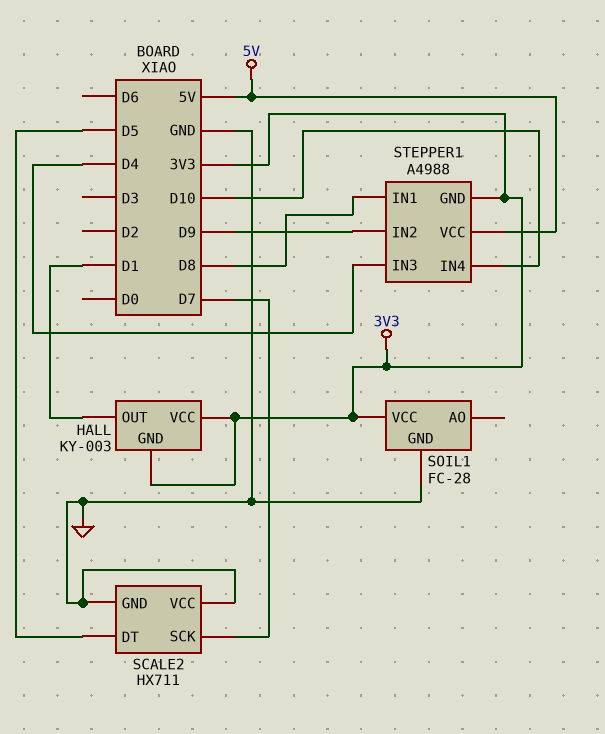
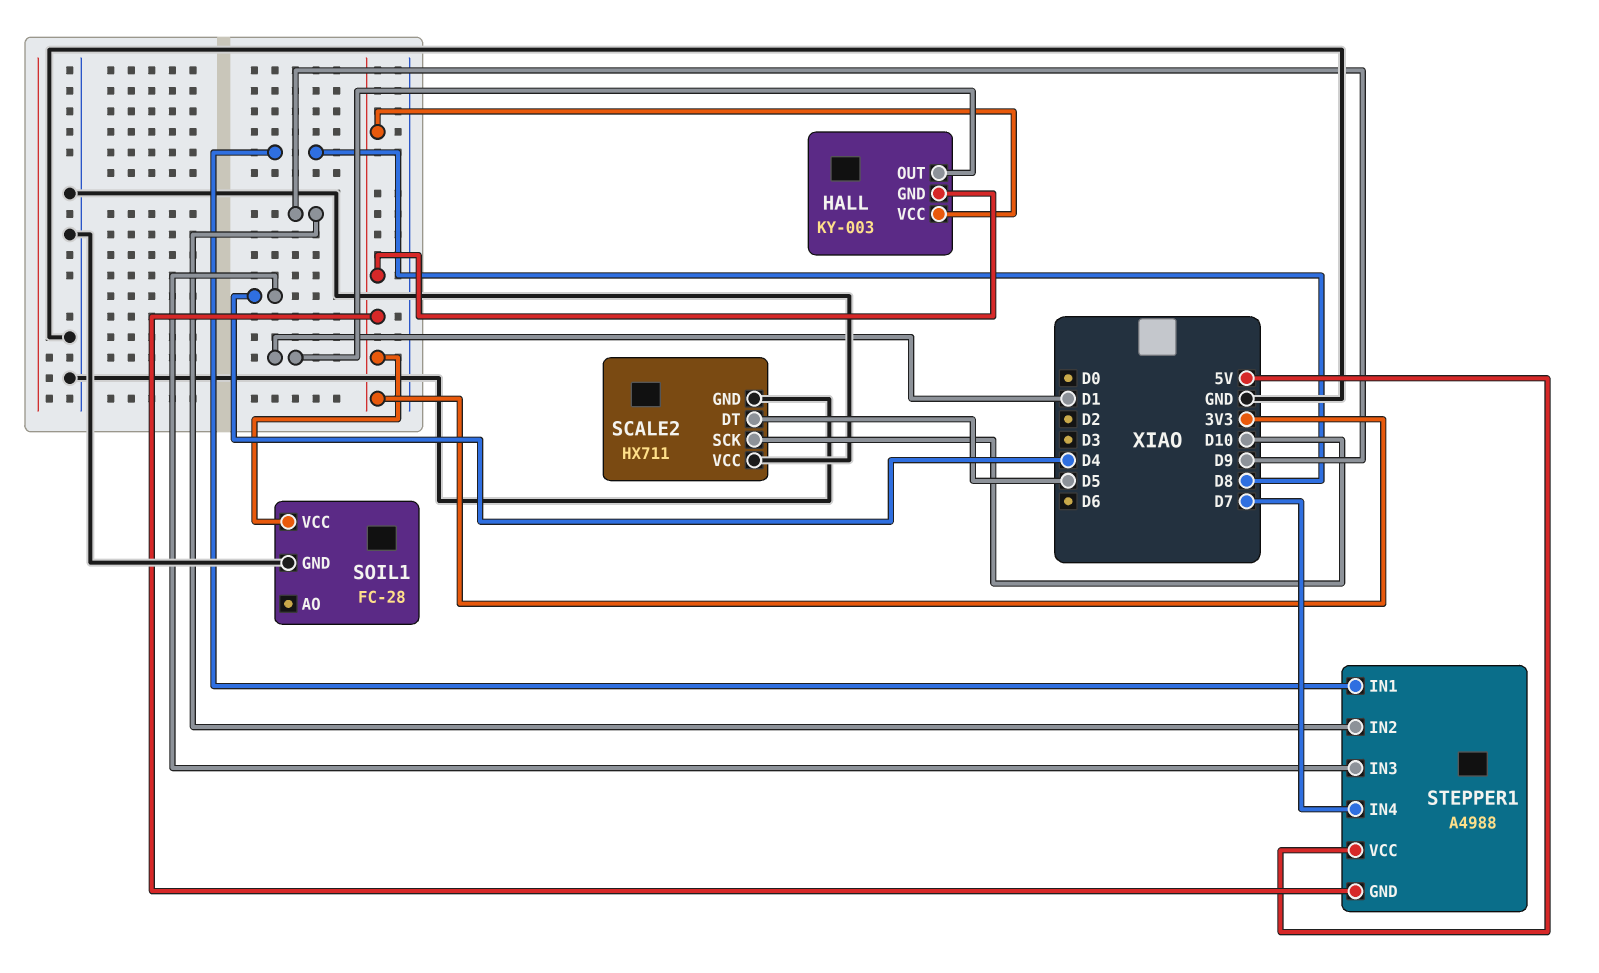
SCALE2 pin SCK: D7 -> D10
STEPPER1 pin IN4: D10 -> D7

